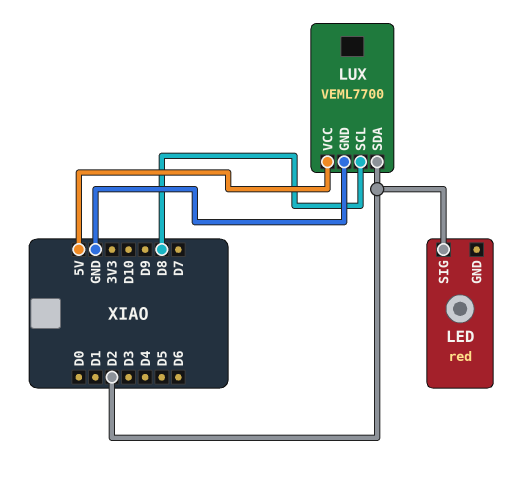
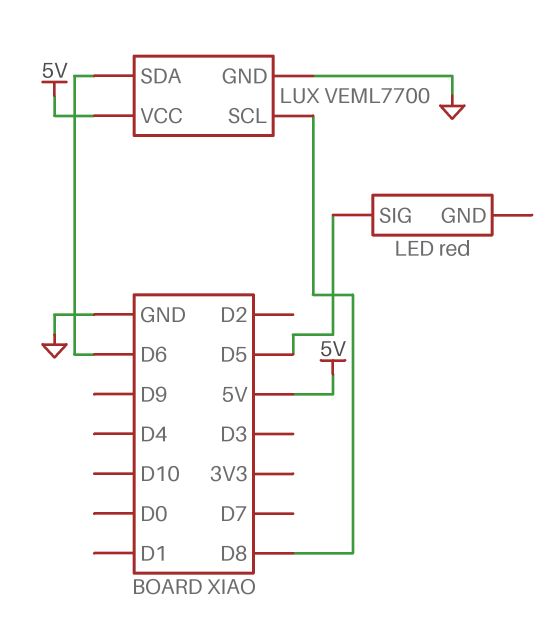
LED pin SIG: D2 -> D5
LUX pin SDA: D2 -> D6

